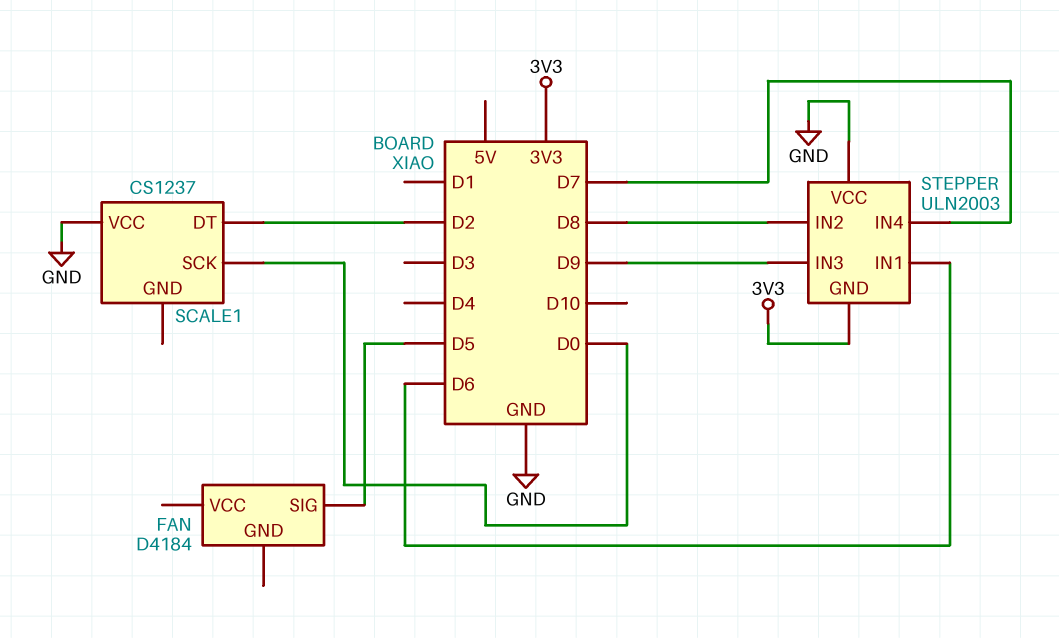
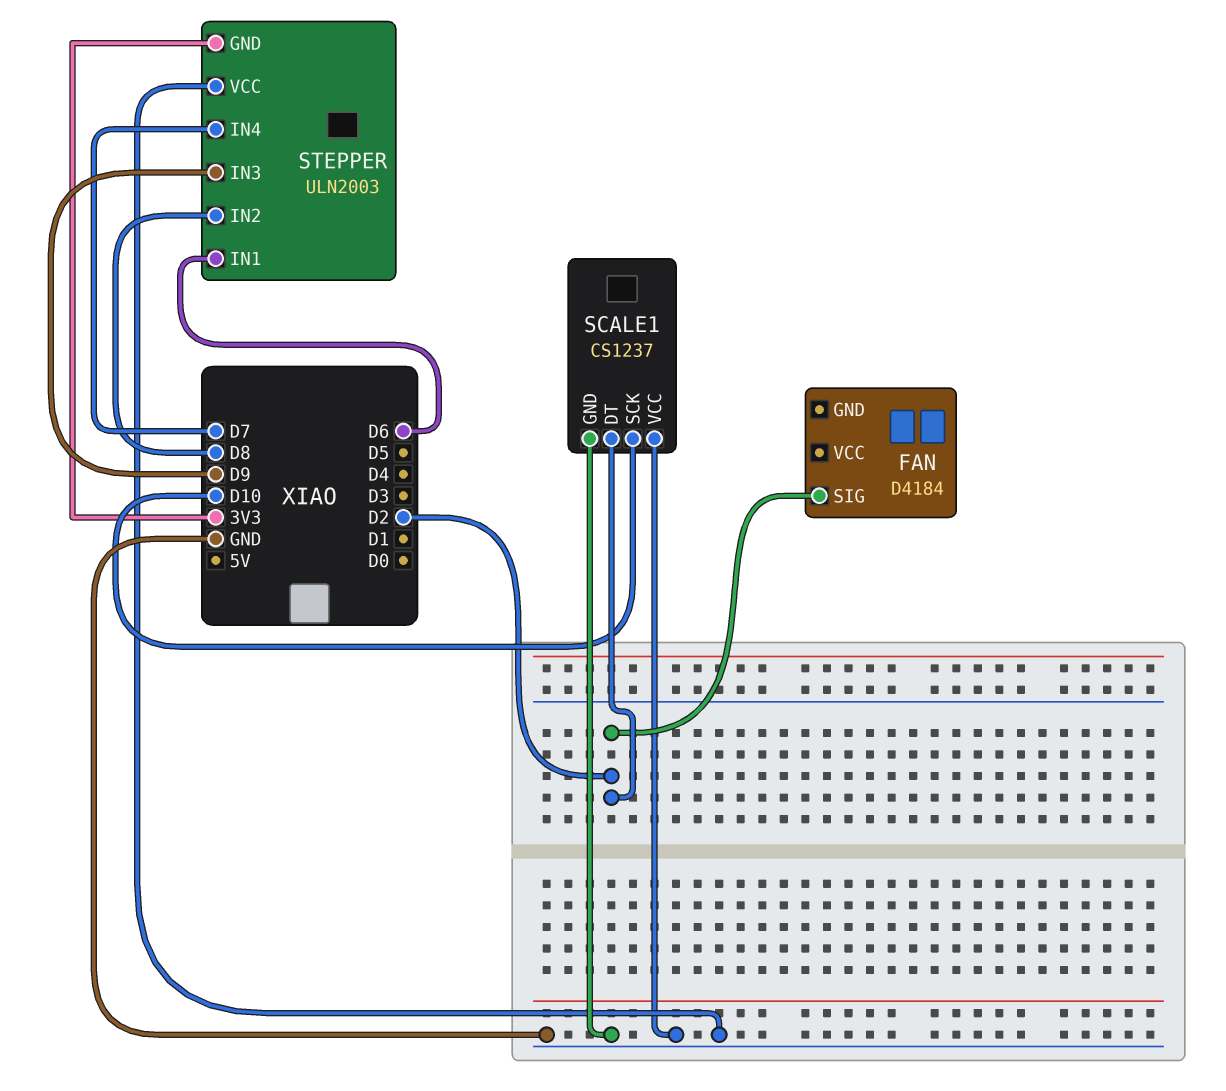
FAN pin SIG: D5 -> D2
SCALE1 pin GND: none -> GND
SCALE1 pin SCK: D0 -> D10

